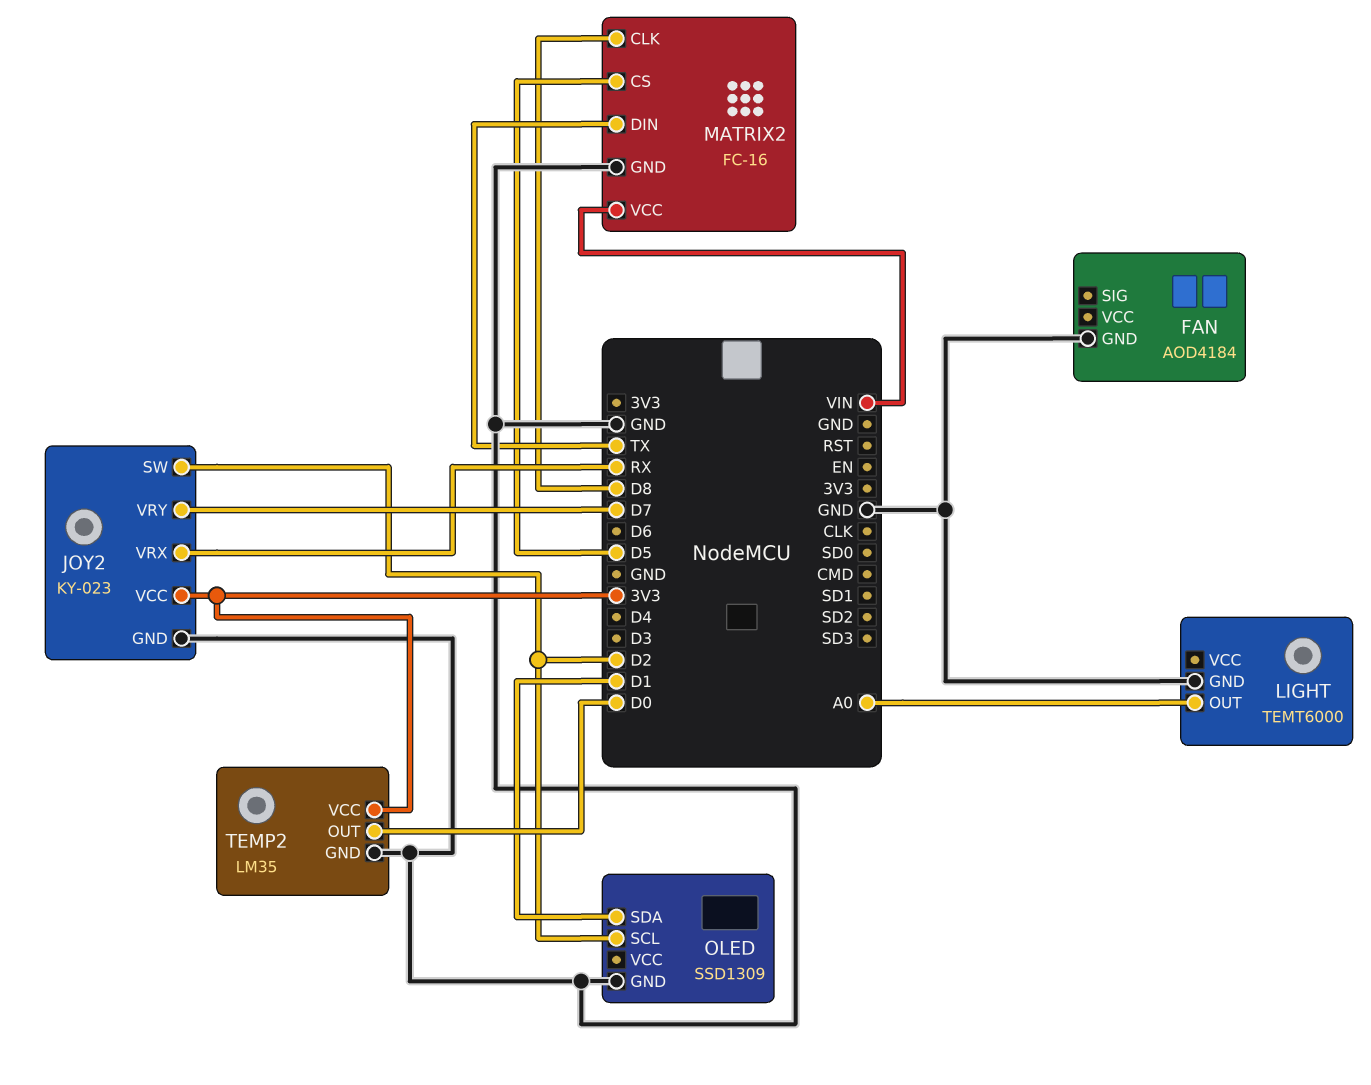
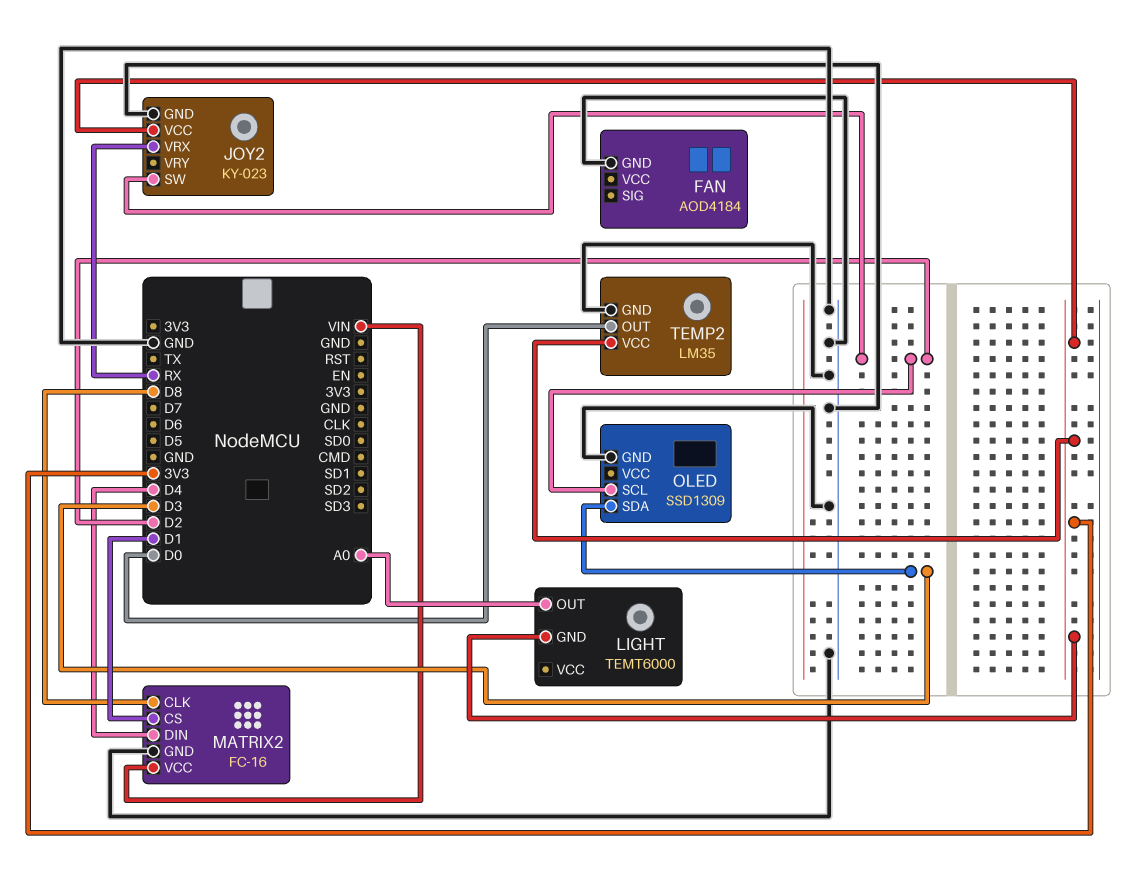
JOY2 pin VRY: D7 -> none
LIGHT pin GND: GND -> 3V3
MATRIX2 pin CS: D5 -> D1
MATRIX2 pin DIN: TX -> D4
OLED pin SDA: D1 -> D3

